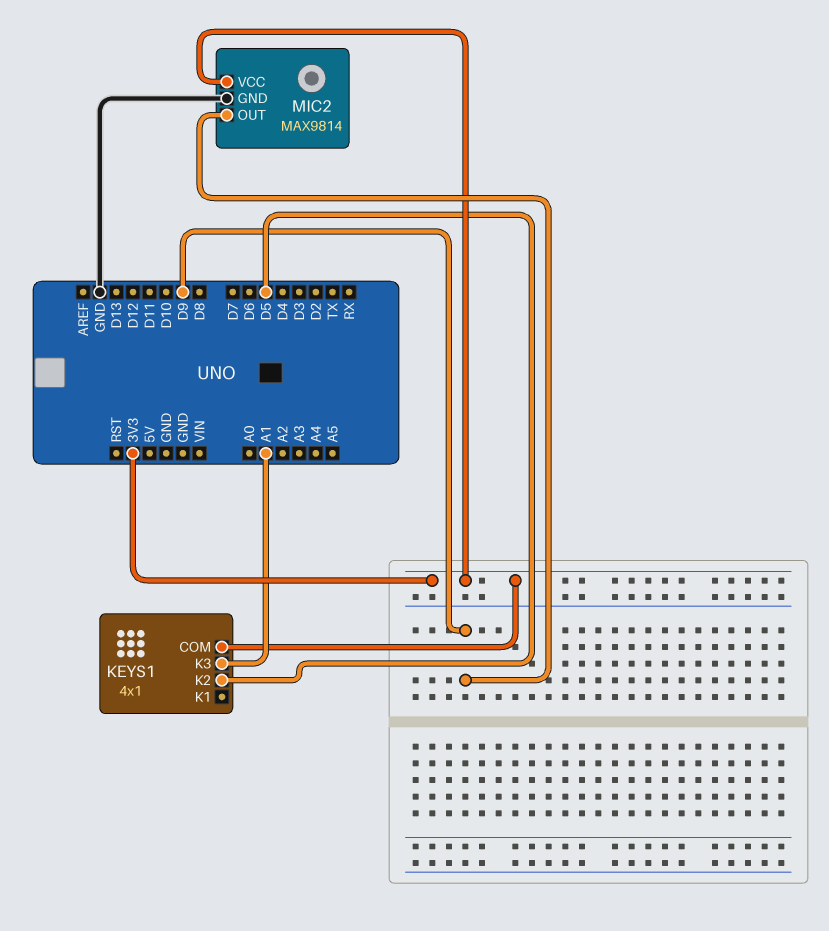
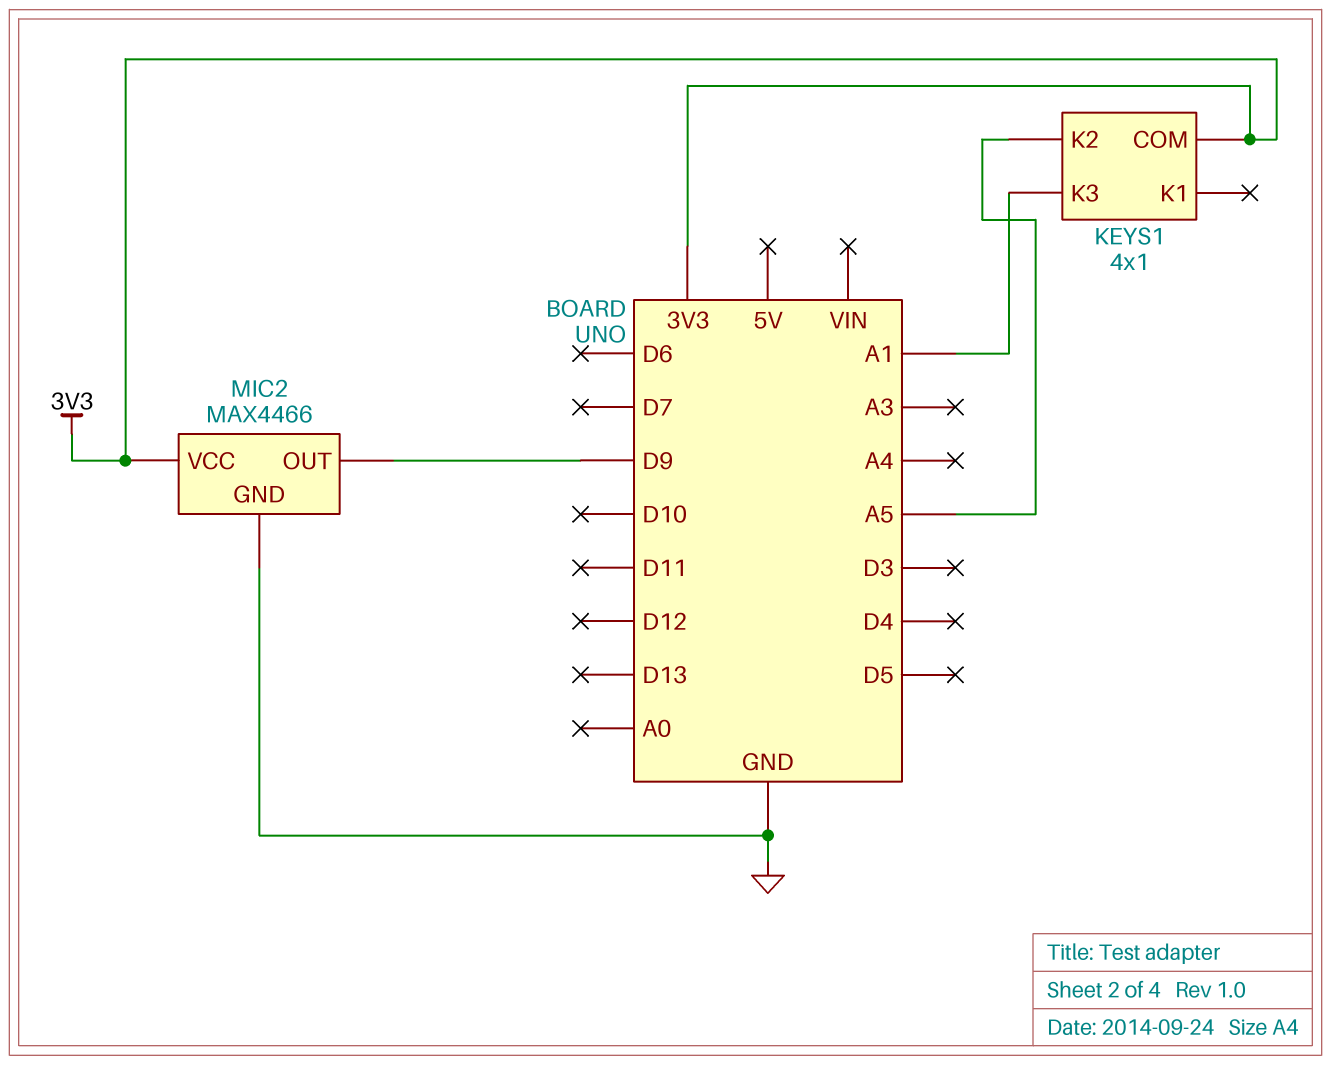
KEYS1 pin K2: D5 -> A5
MIC2: MAX9814 -> MAX4466

